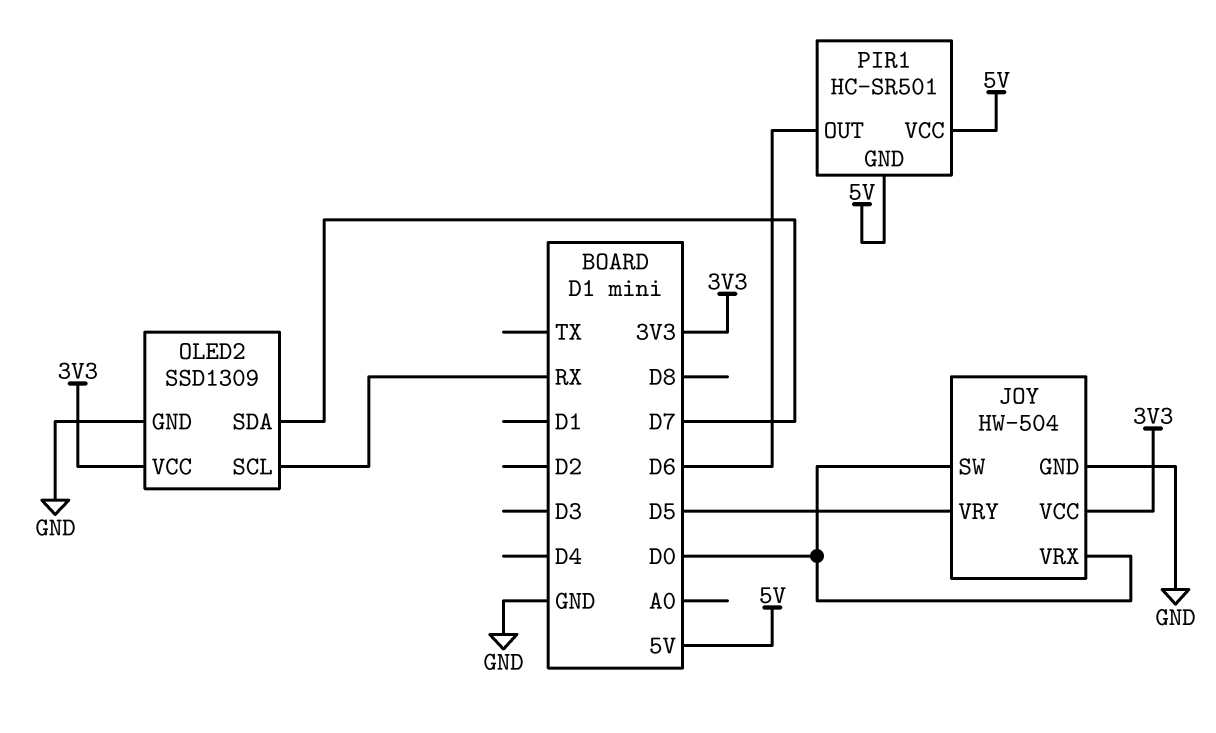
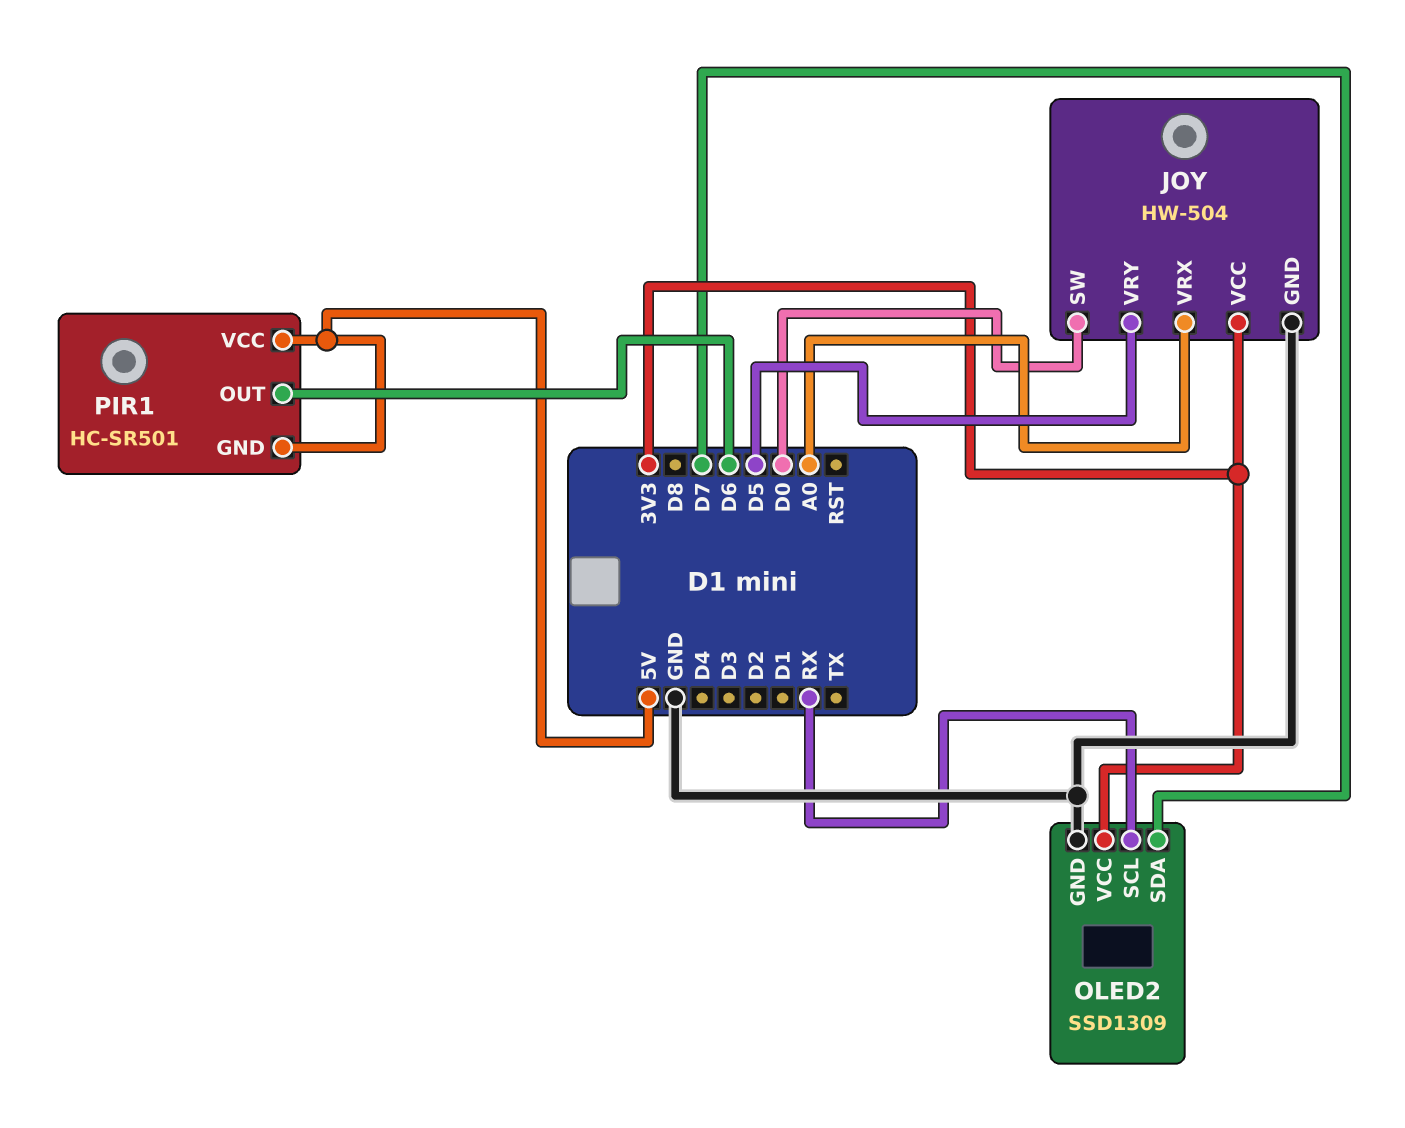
JOY pin VRX: D0 -> A0

